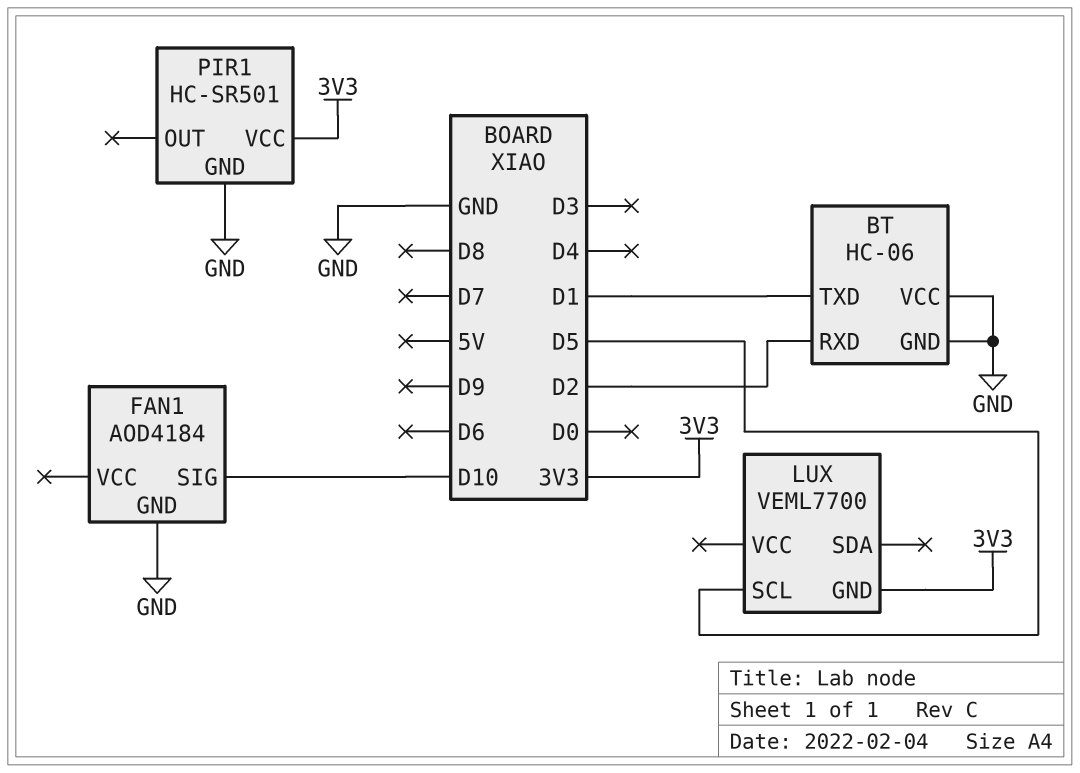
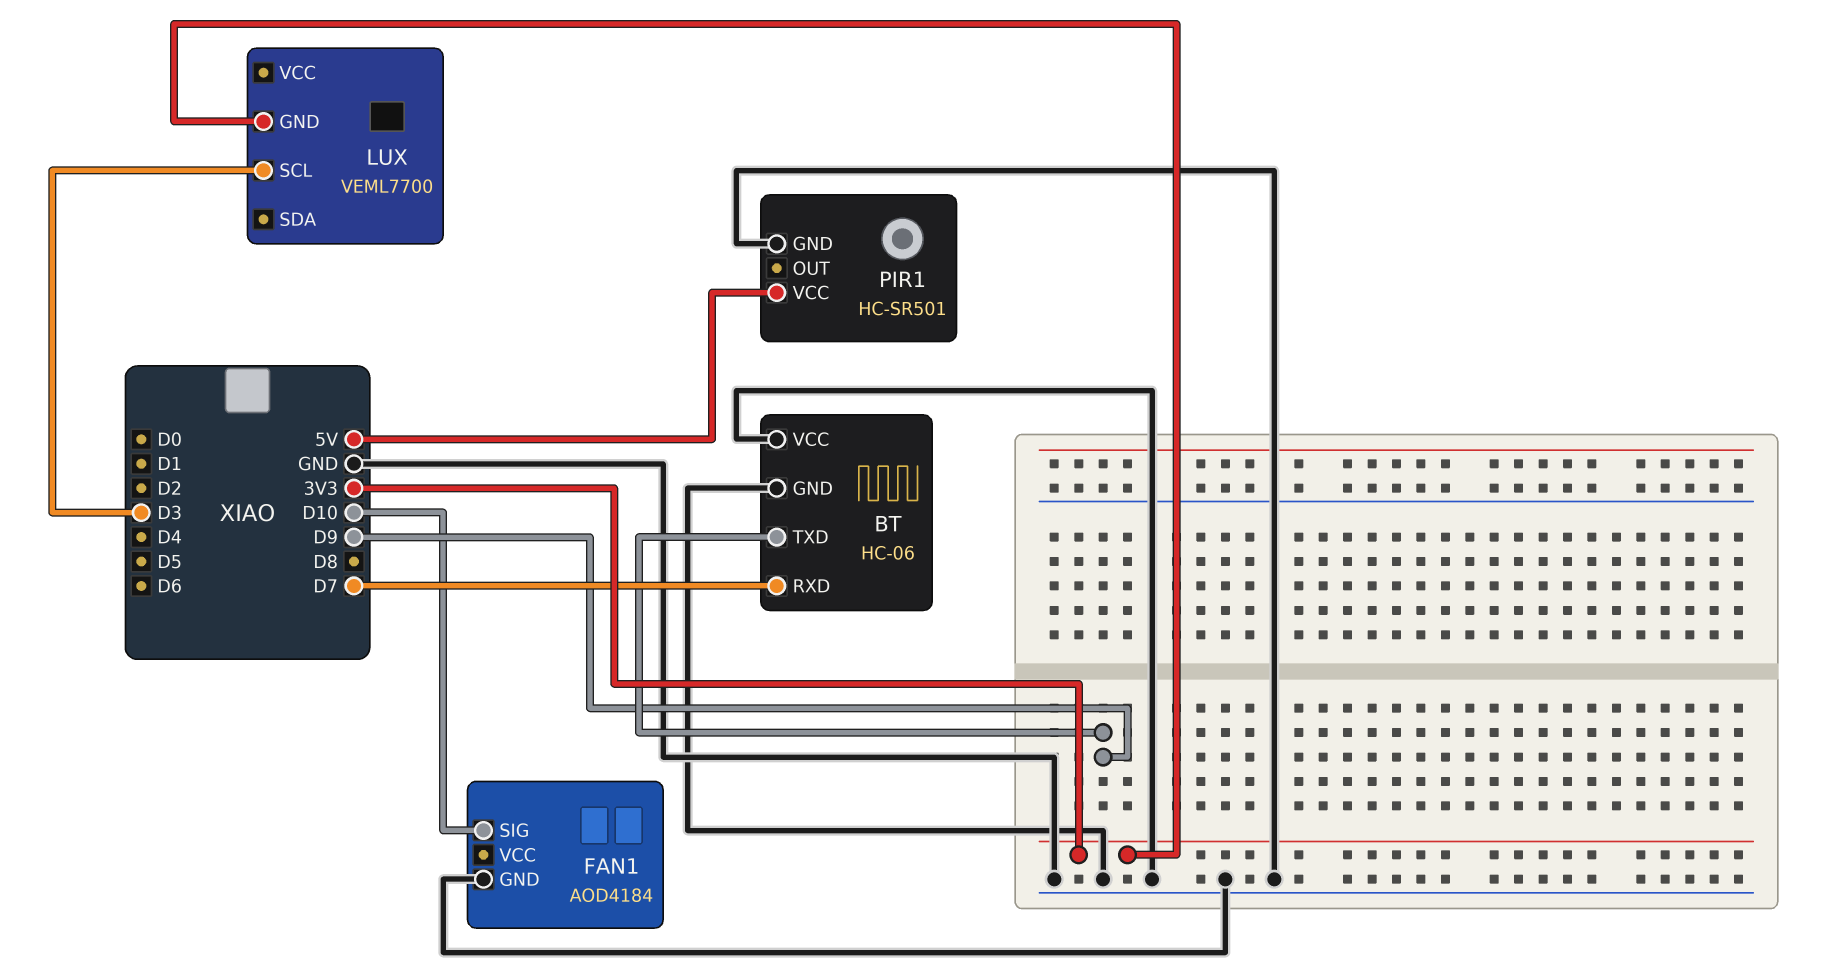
BT pin RXD: D2 -> D7
BT pin TXD: D1 -> D9
LUX pin SCL: D5 -> D3
PIR1 pin VCC: 3V3 -> 5V

